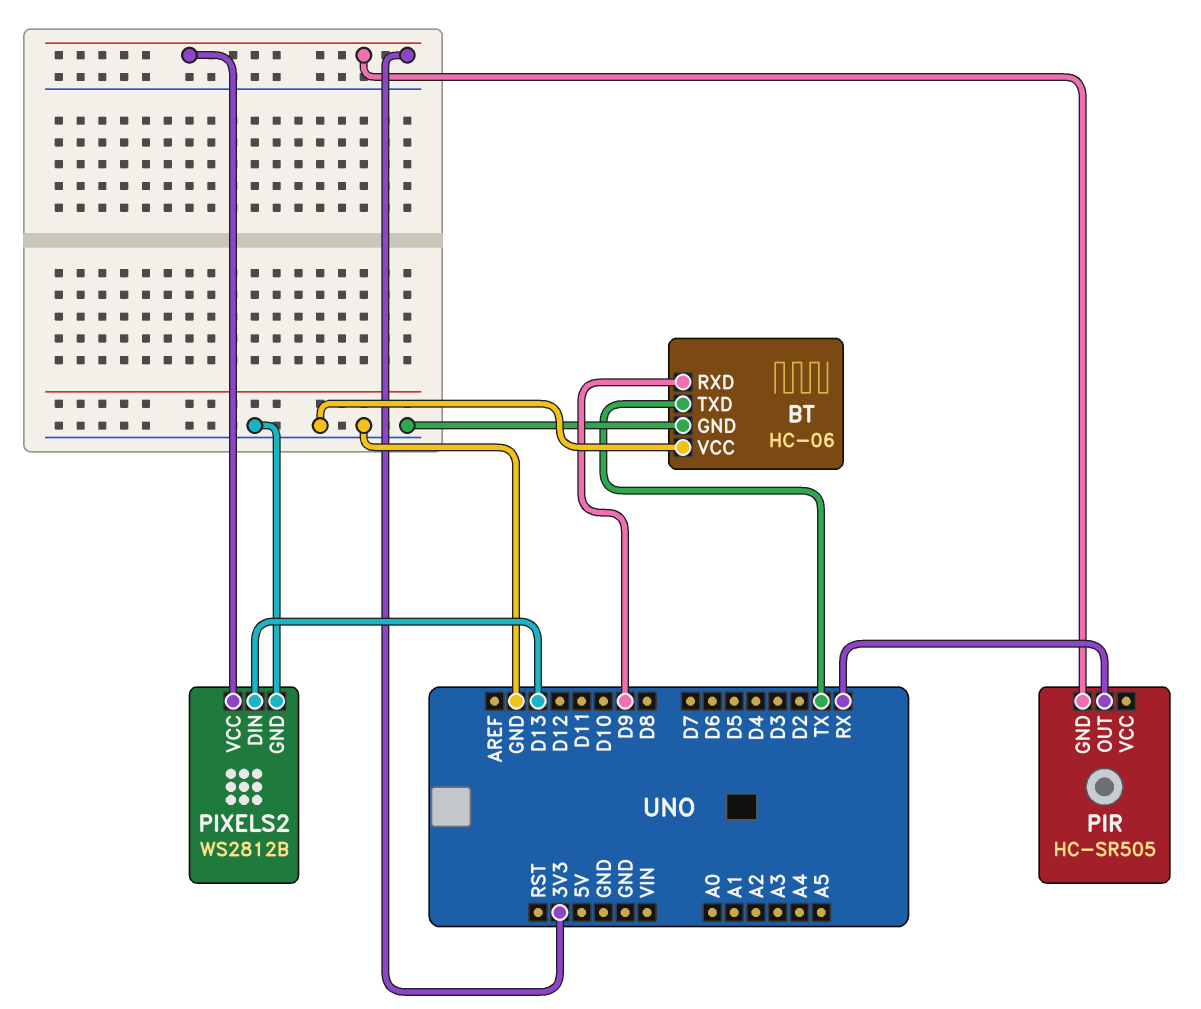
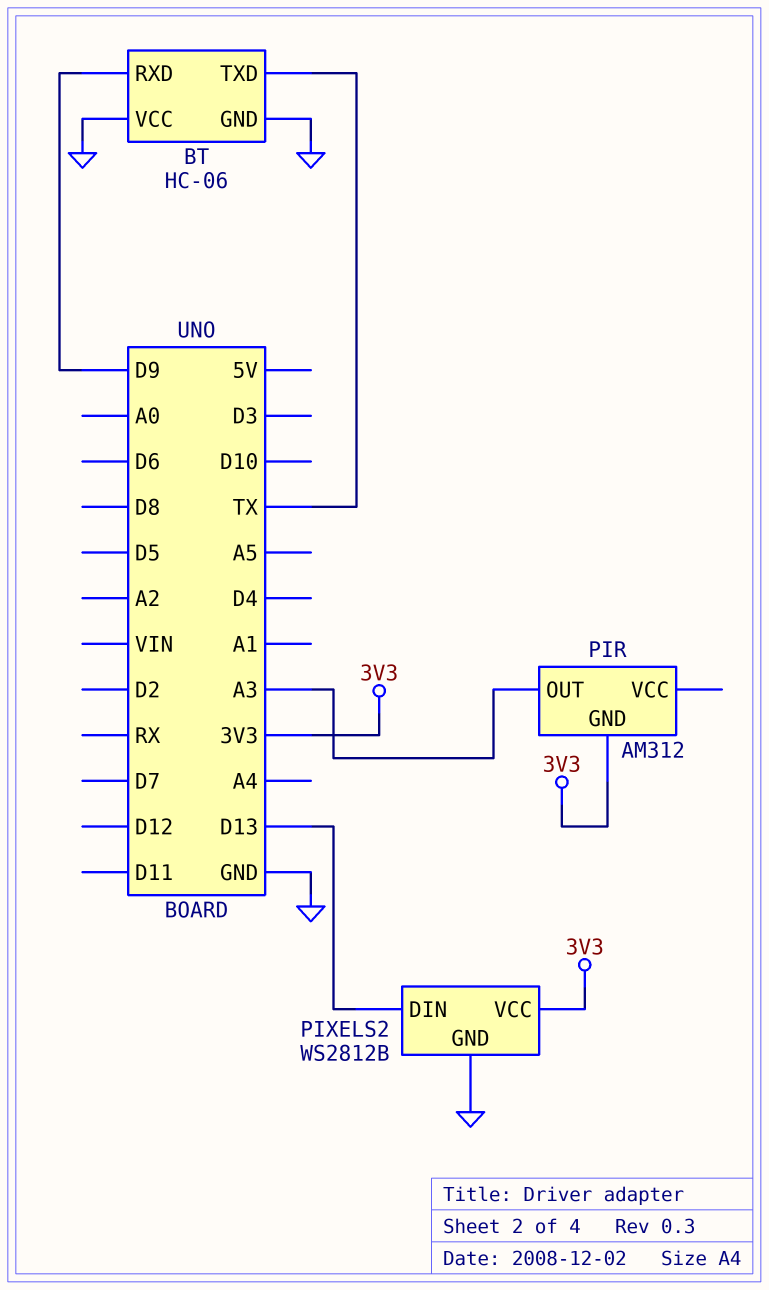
PIR: HC-SR505 -> AM312
PIR pin OUT: RX -> A3

